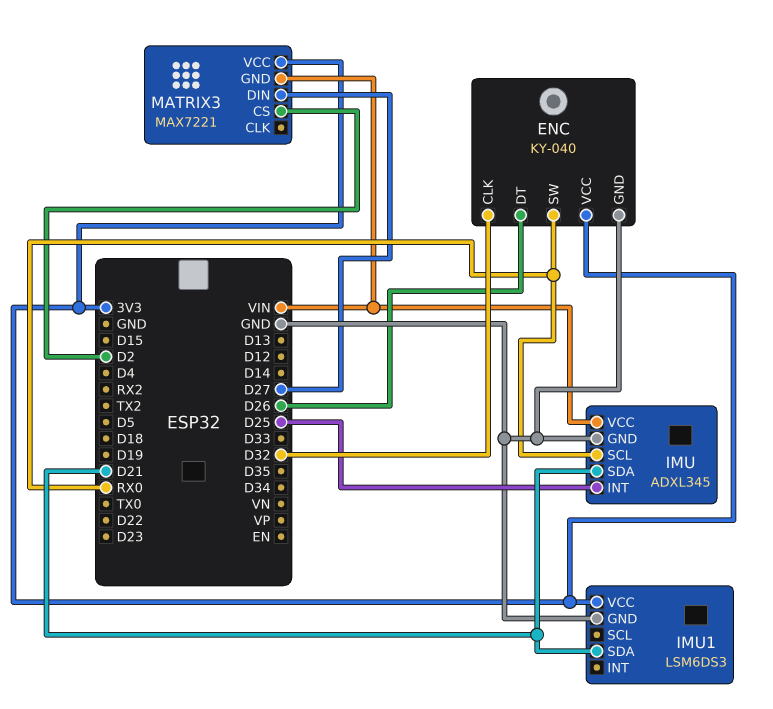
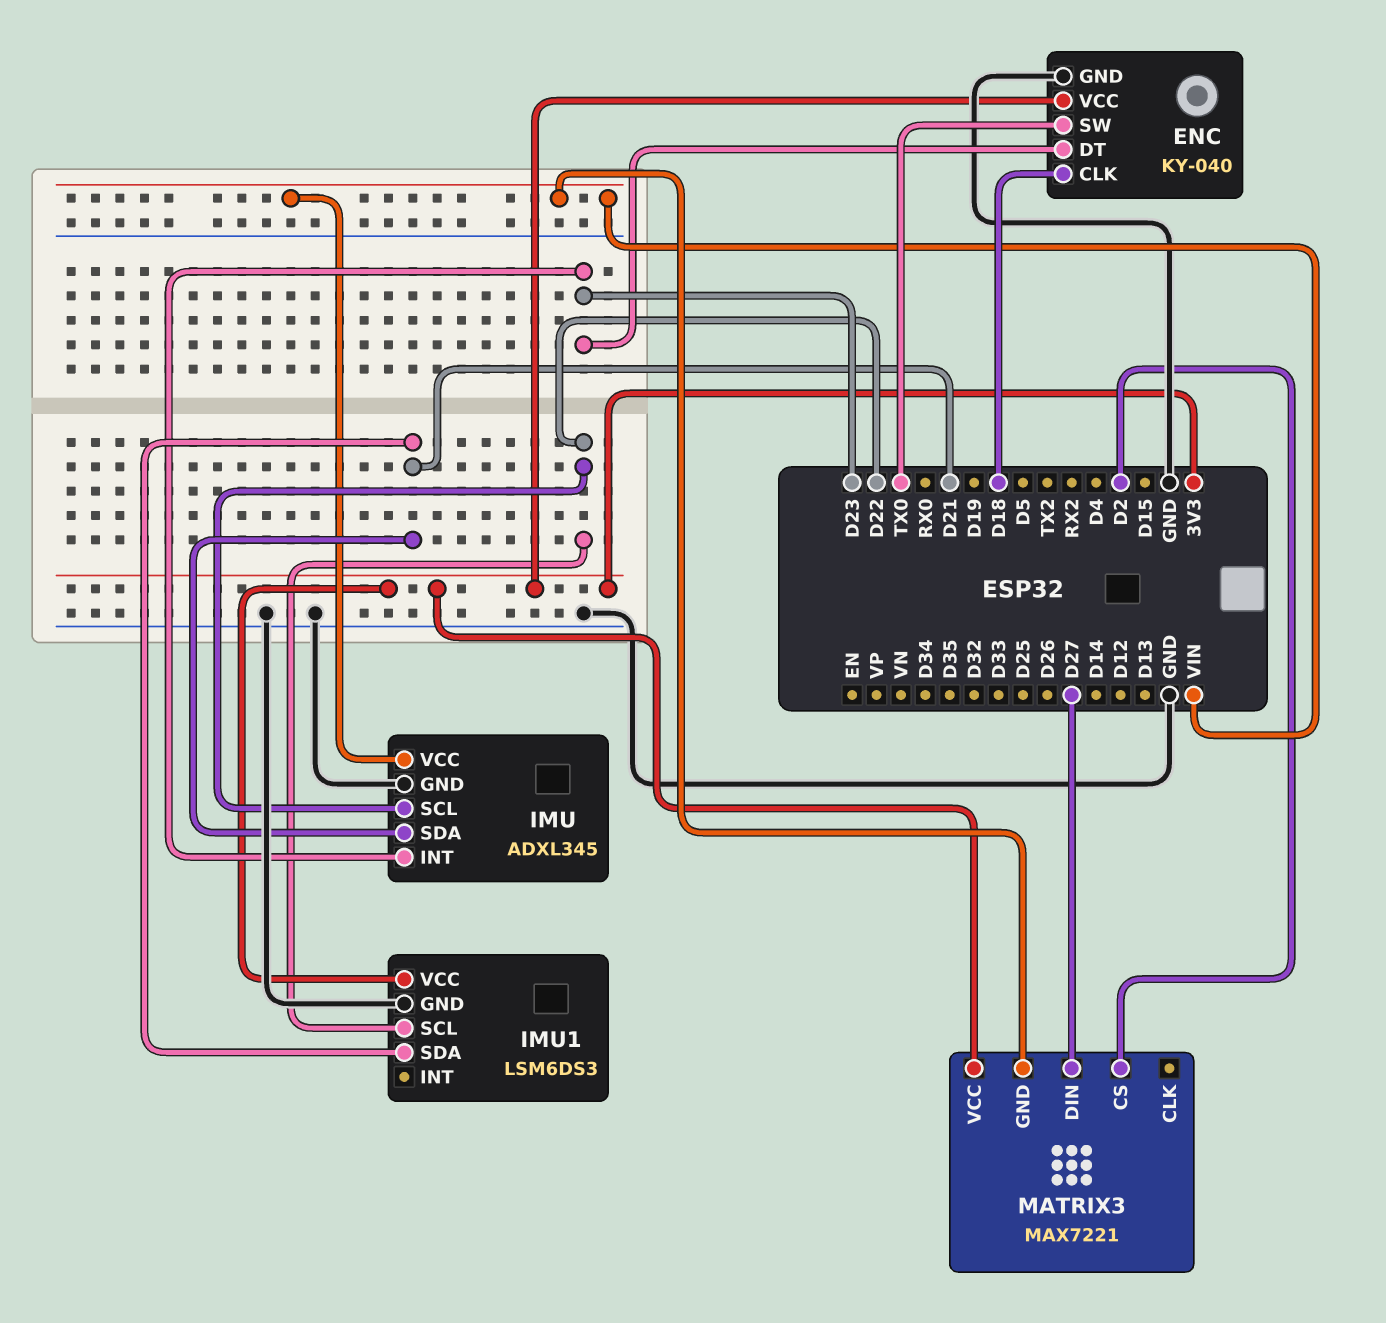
ENC pin CLK: D32 -> D18
ENC pin DT: D26 -> D23
ENC pin SW: RX0 -> TX0
IMU pin INT: D25 -> D23
IMU pin SCL: RX0 -> D22
IMU1 pin SCL: none -> D22

